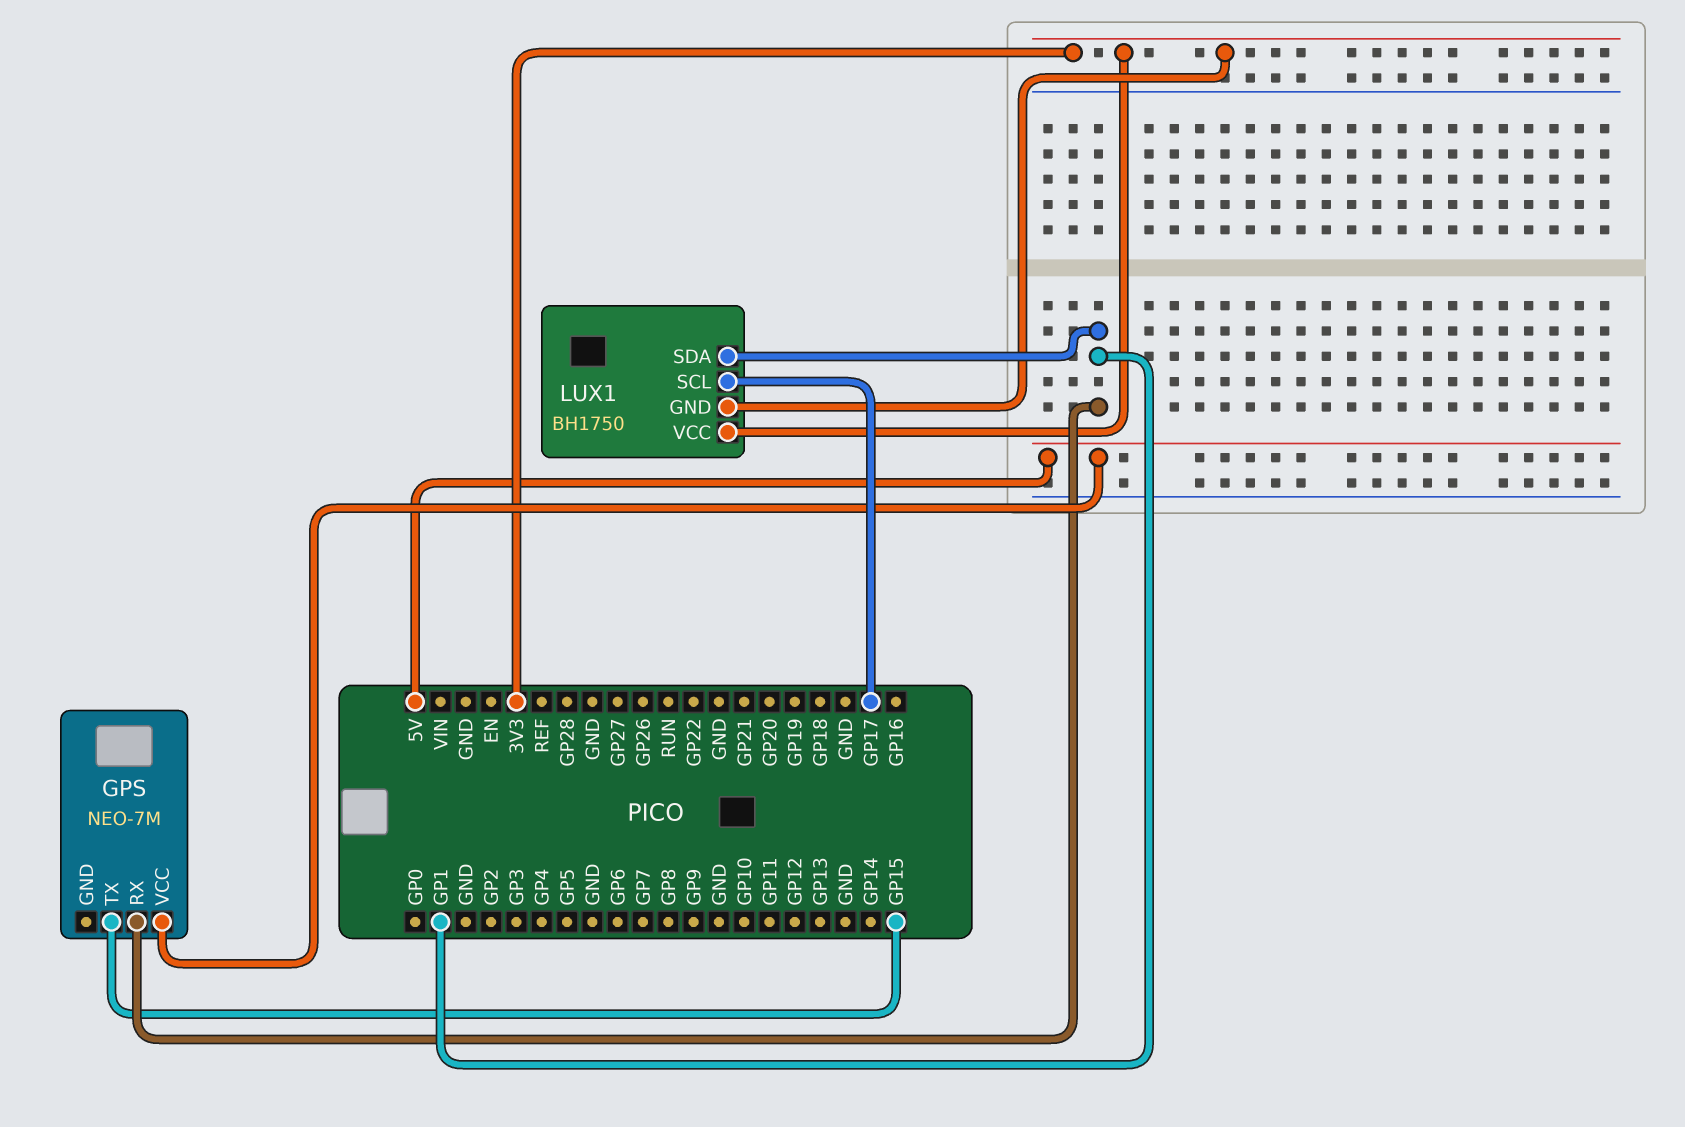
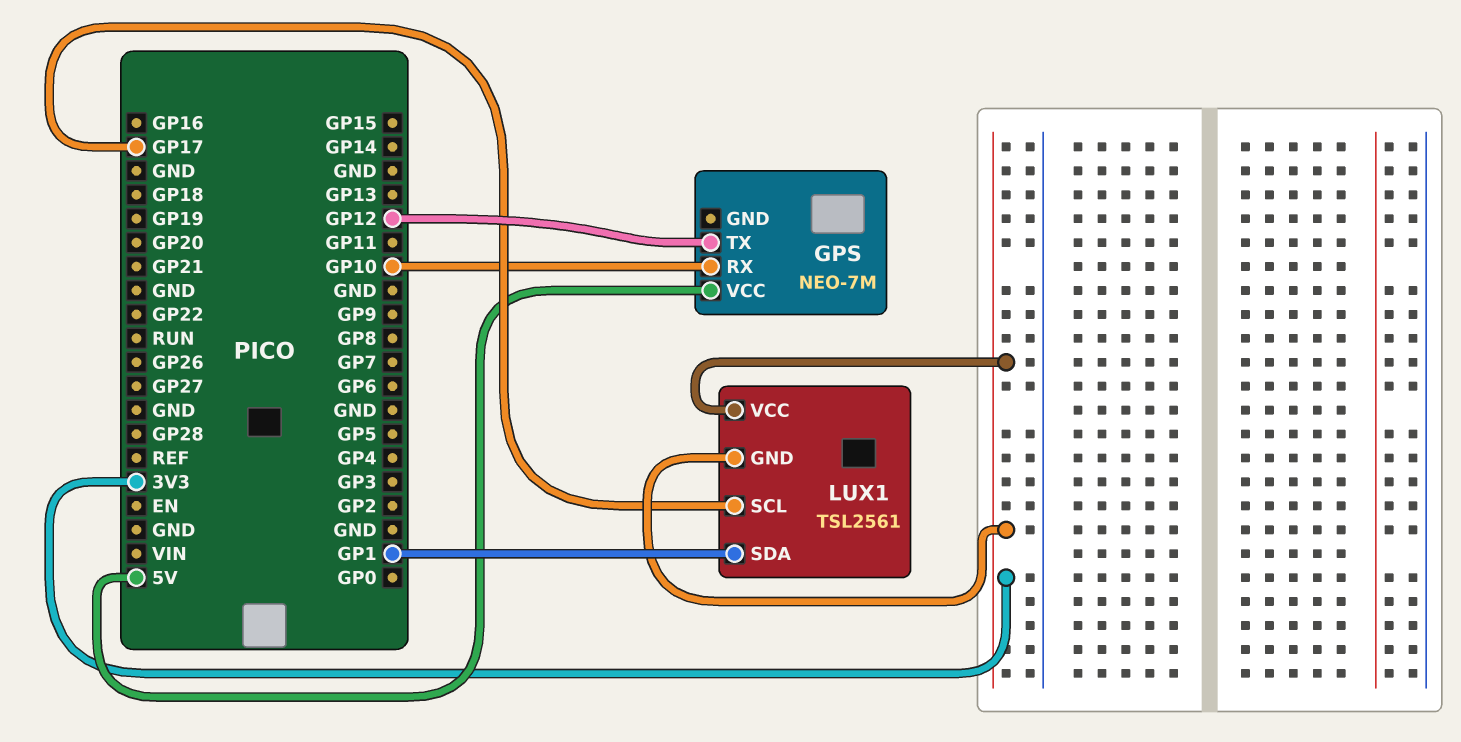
GPS pin RX: GP1 -> GP10
GPS pin TX: GP15 -> GP12
LUX1: BH1750 -> TSL2561

